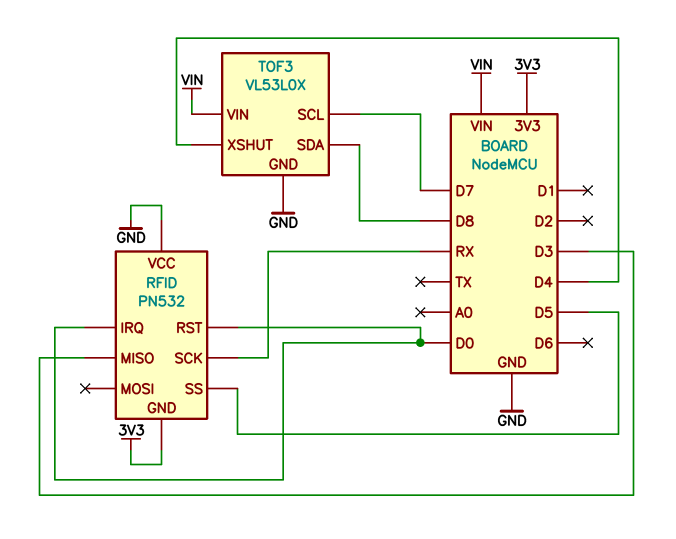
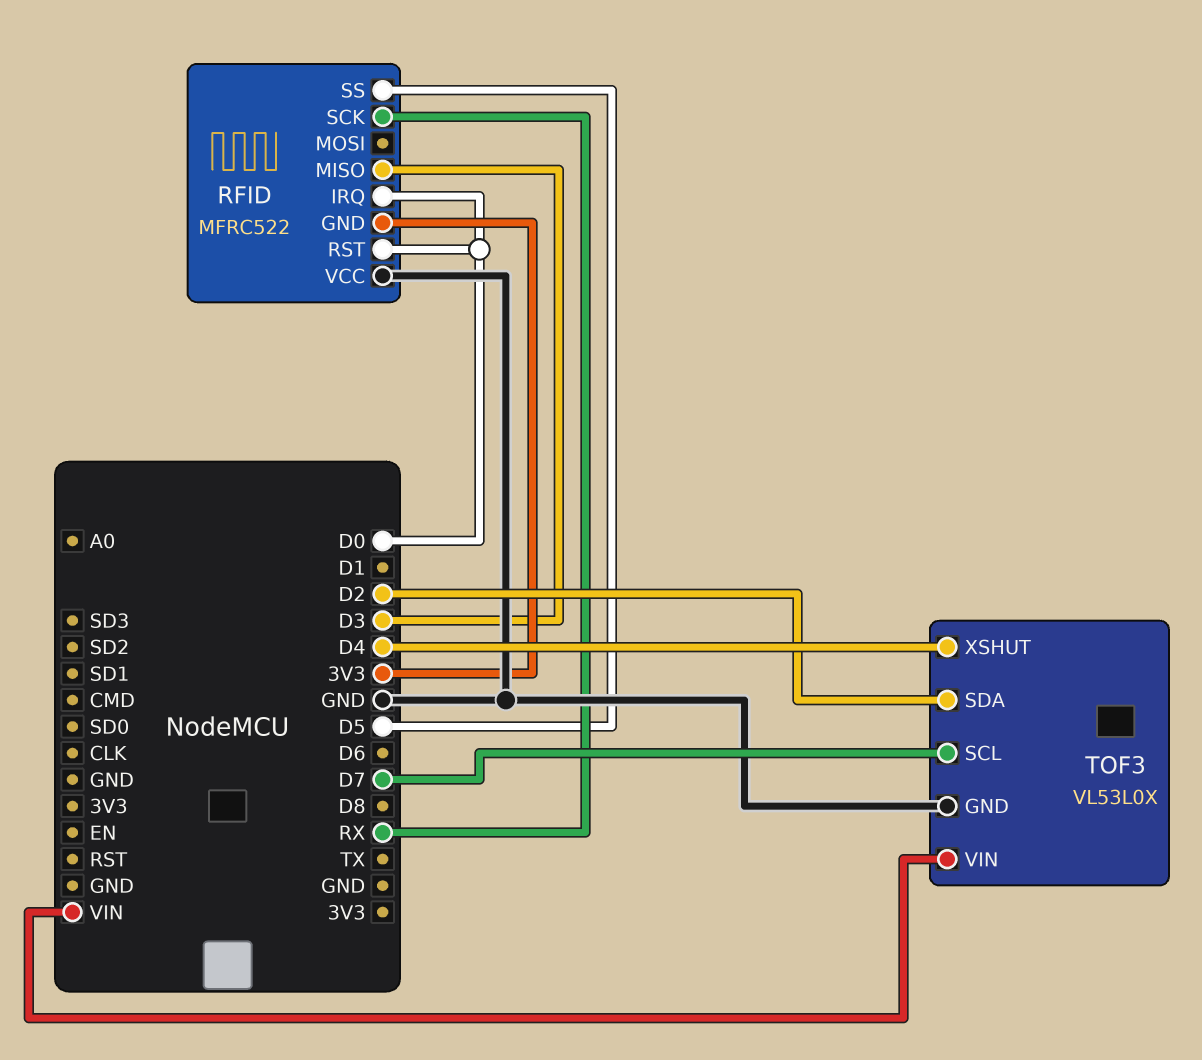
RFID: PN532 -> MFRC522
TOF3 pin SDA: D8 -> D2

